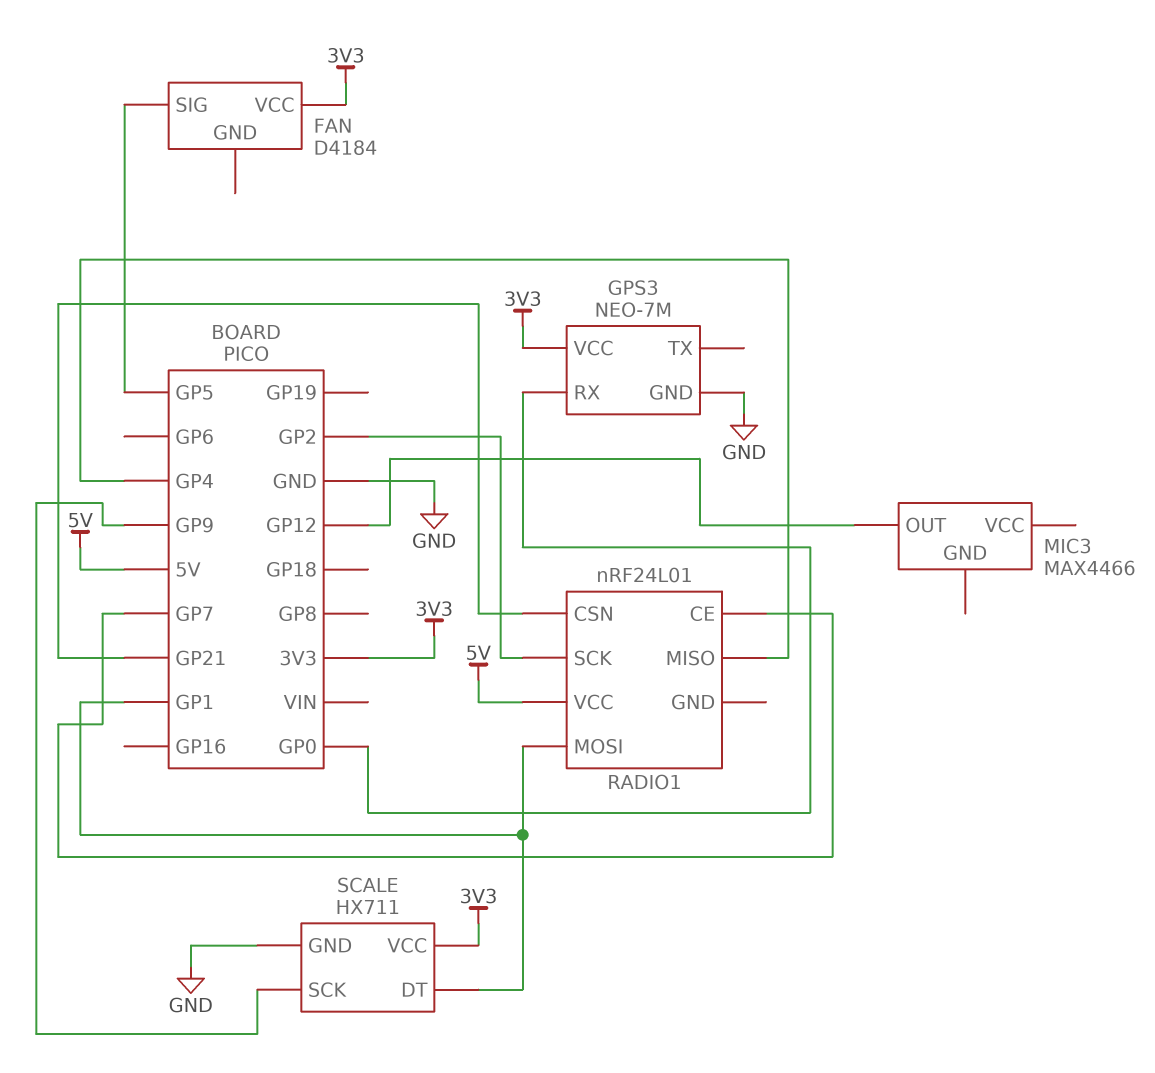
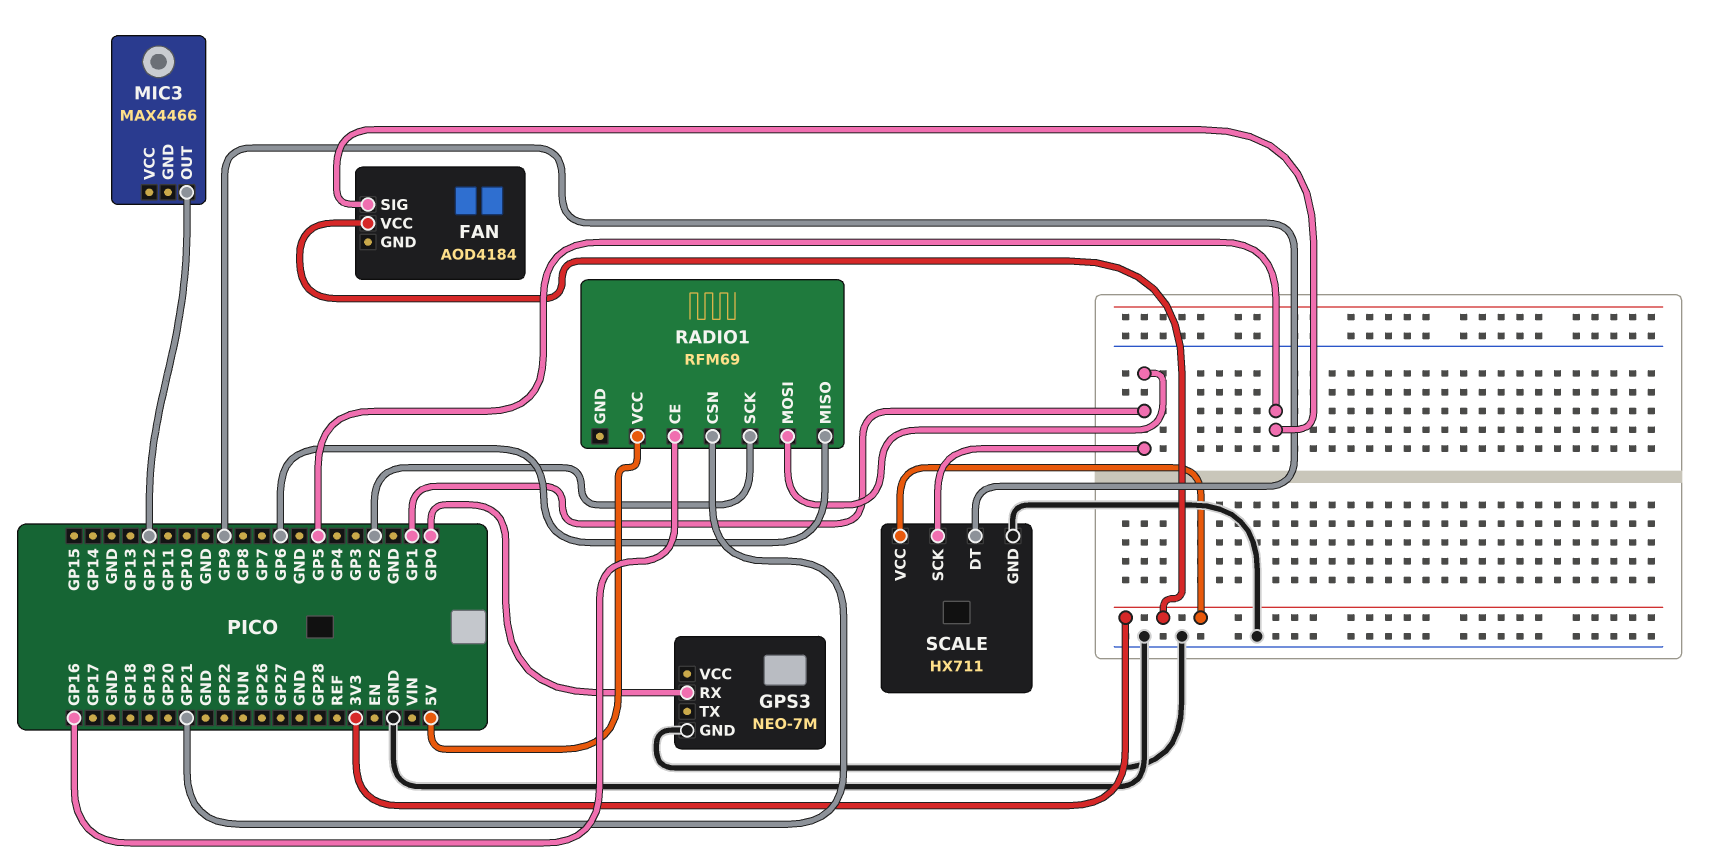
FAN: D4184 -> AOD4184
GPS3 pin VCC: 3V3 -> none
RADIO1: nRF24L01 -> RFM69
RADIO1 pin CE: GP7 -> GP16
RADIO1 pin MISO: GP4 -> GP6
SCALE pin DT: GP1 -> GP9
SCALE pin SCK: GP9 -> GP1

